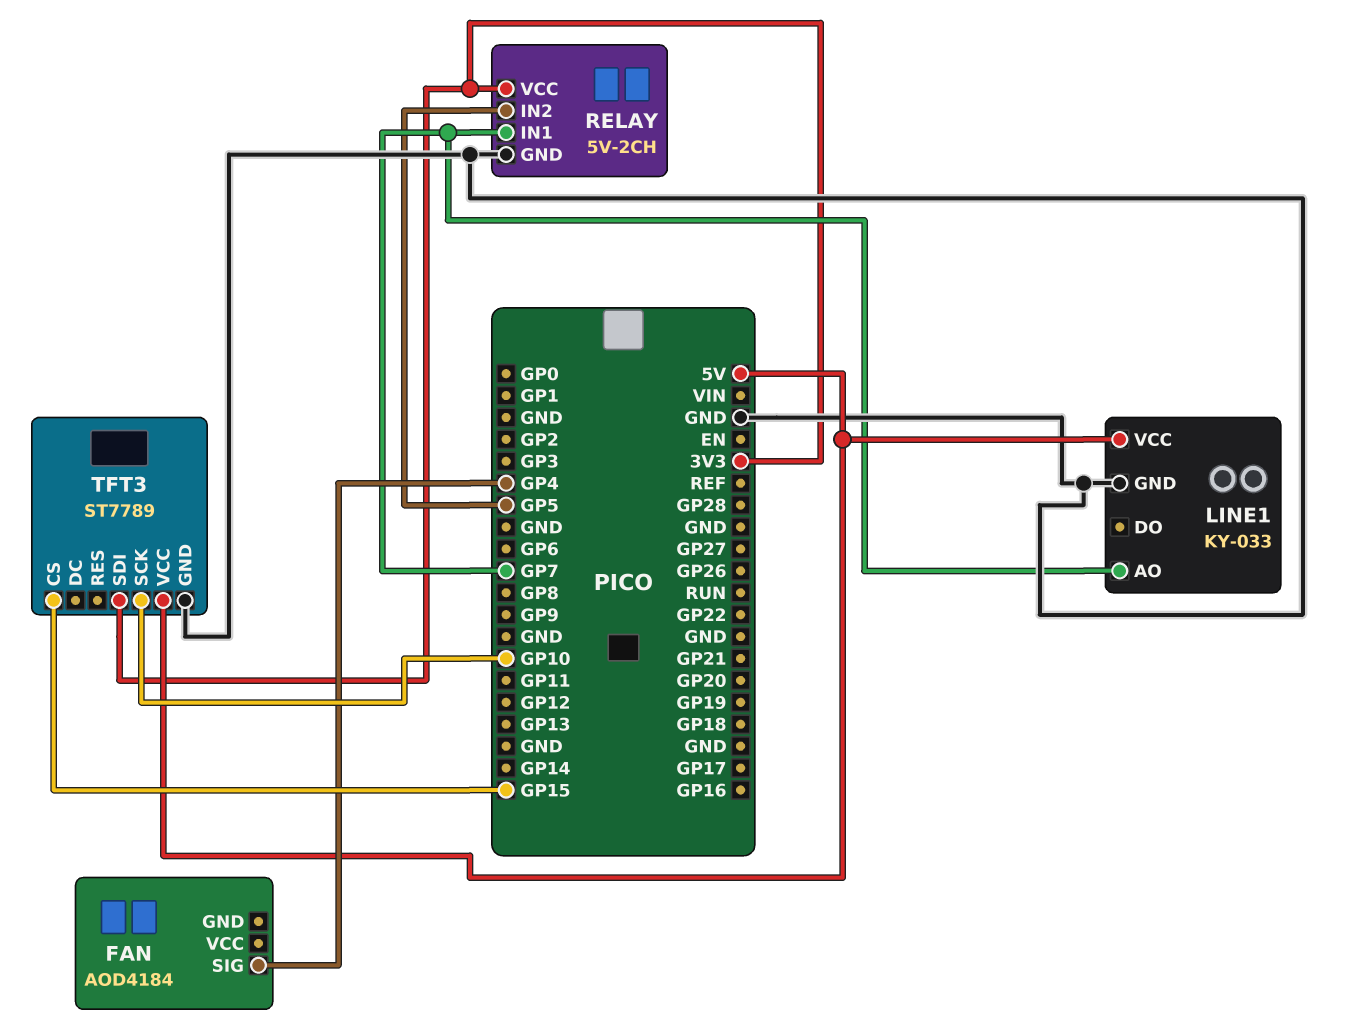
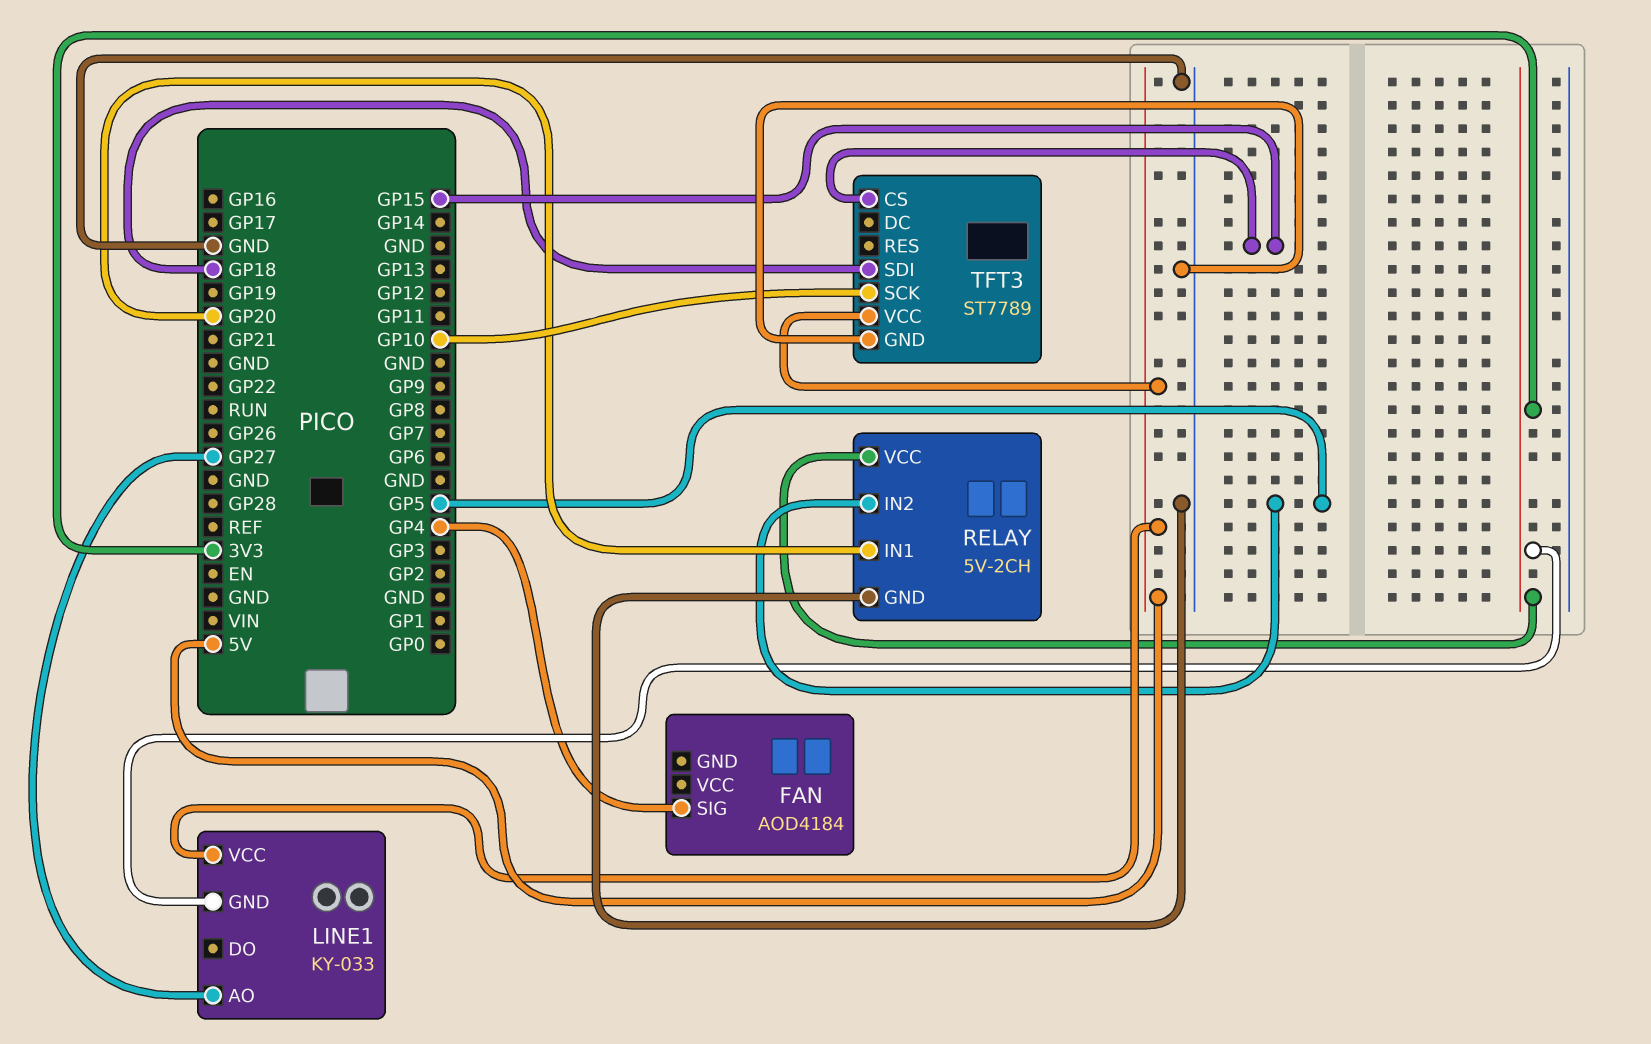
LINE1 pin AO: GP7 -> GP27
LINE1 pin GND: GND -> 3V3
RELAY pin IN1: GP7 -> GP20
TFT3 pin SDI: 3V3 -> GP18

